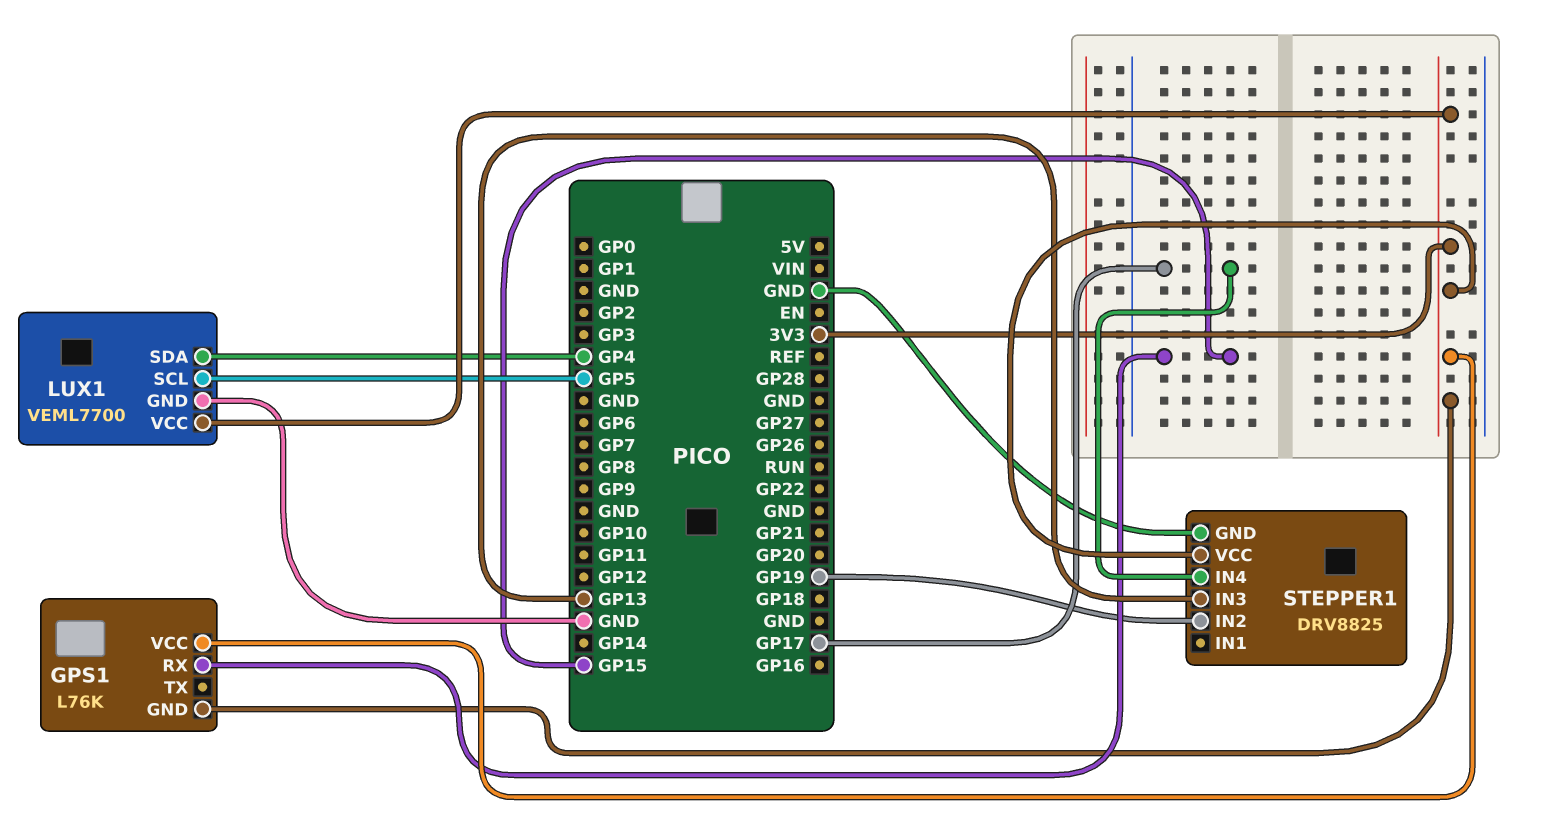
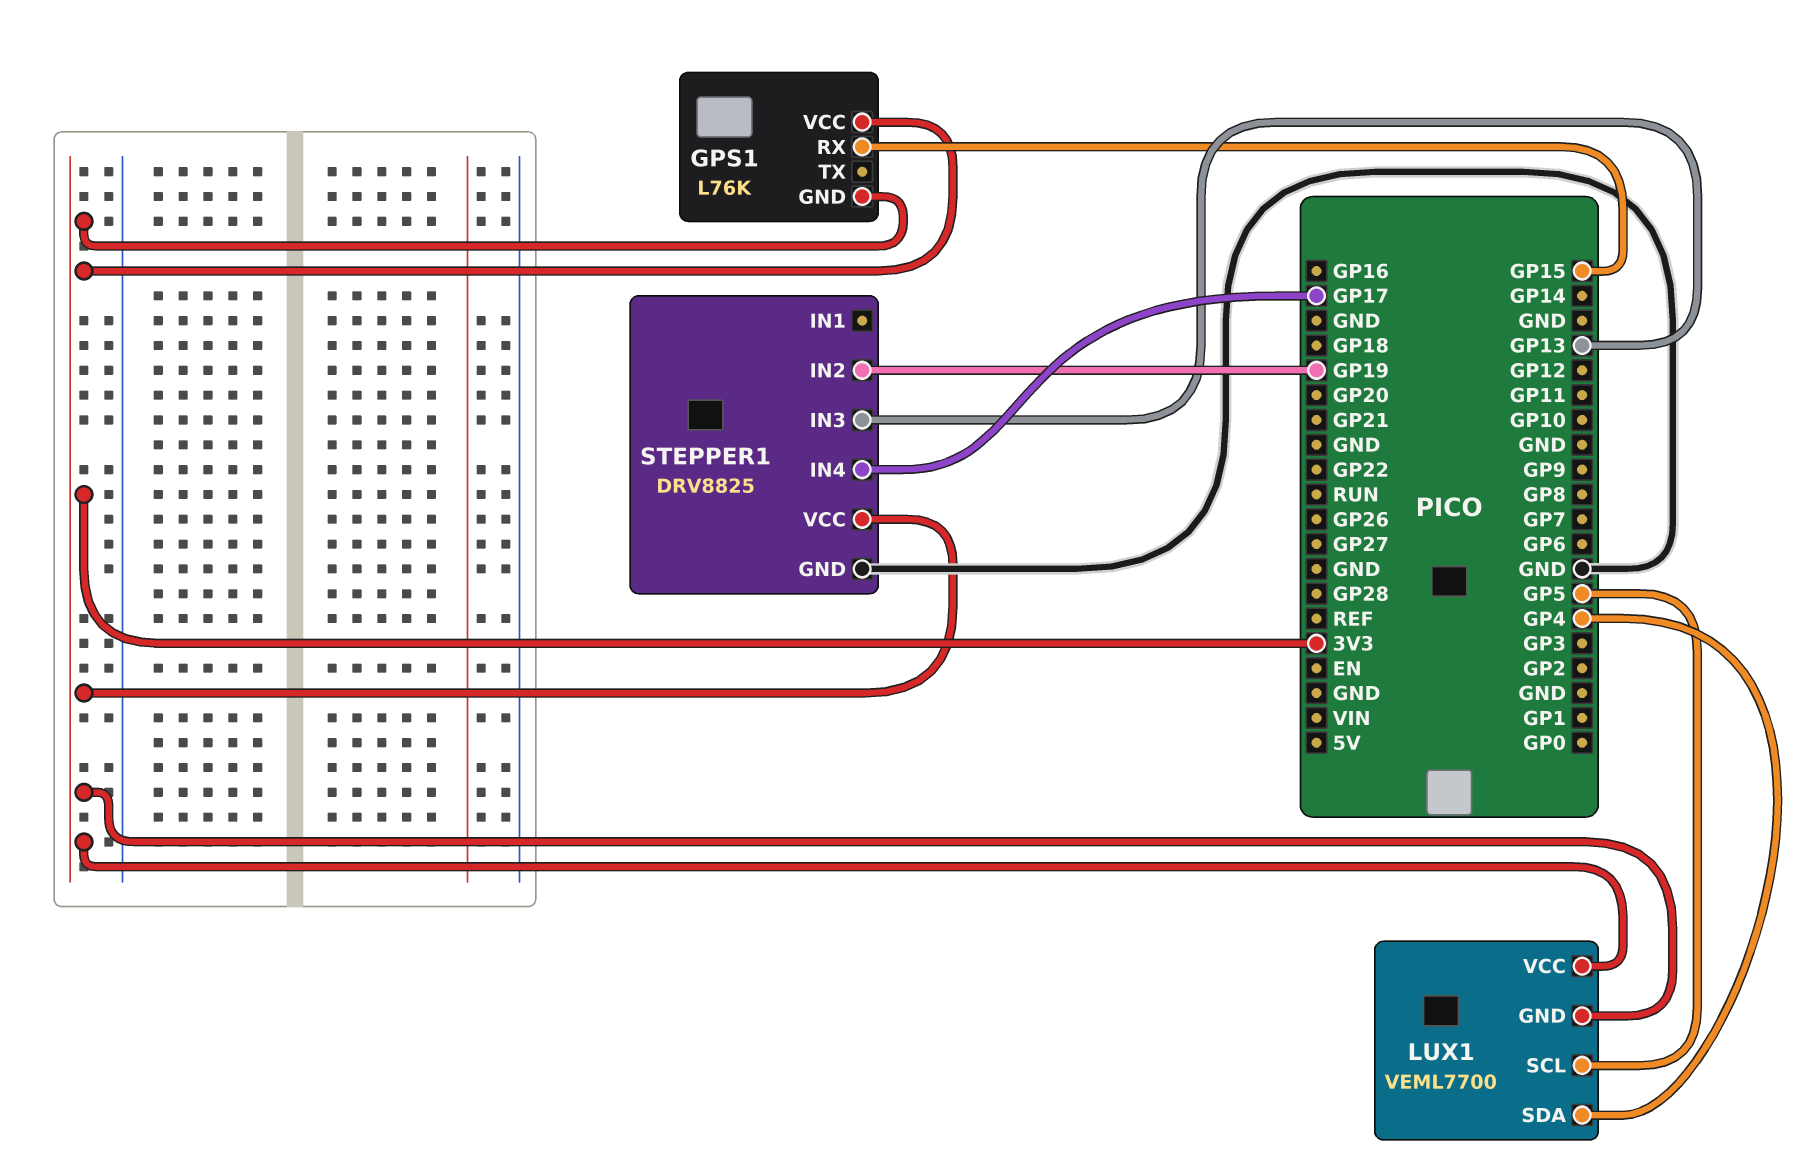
LUX1 pin GND: GND -> 3V3

